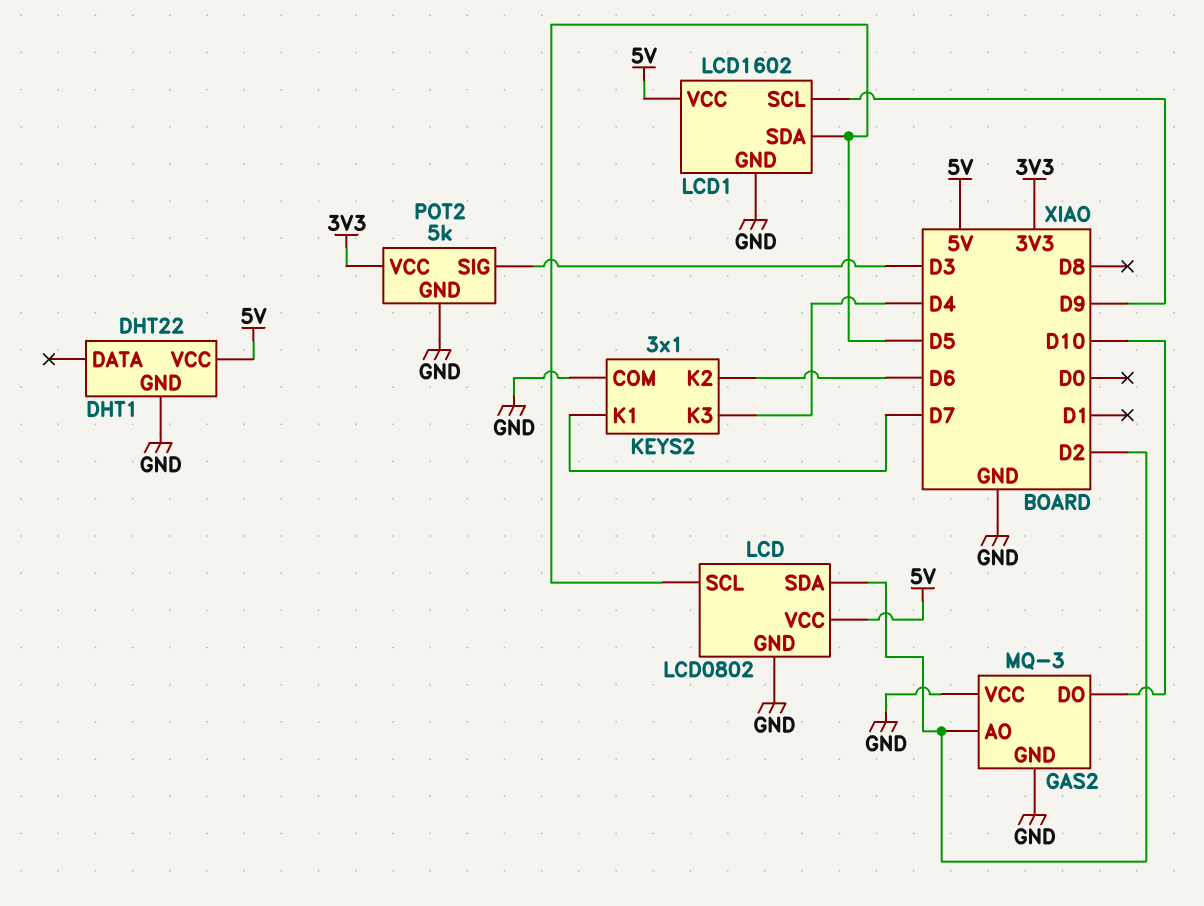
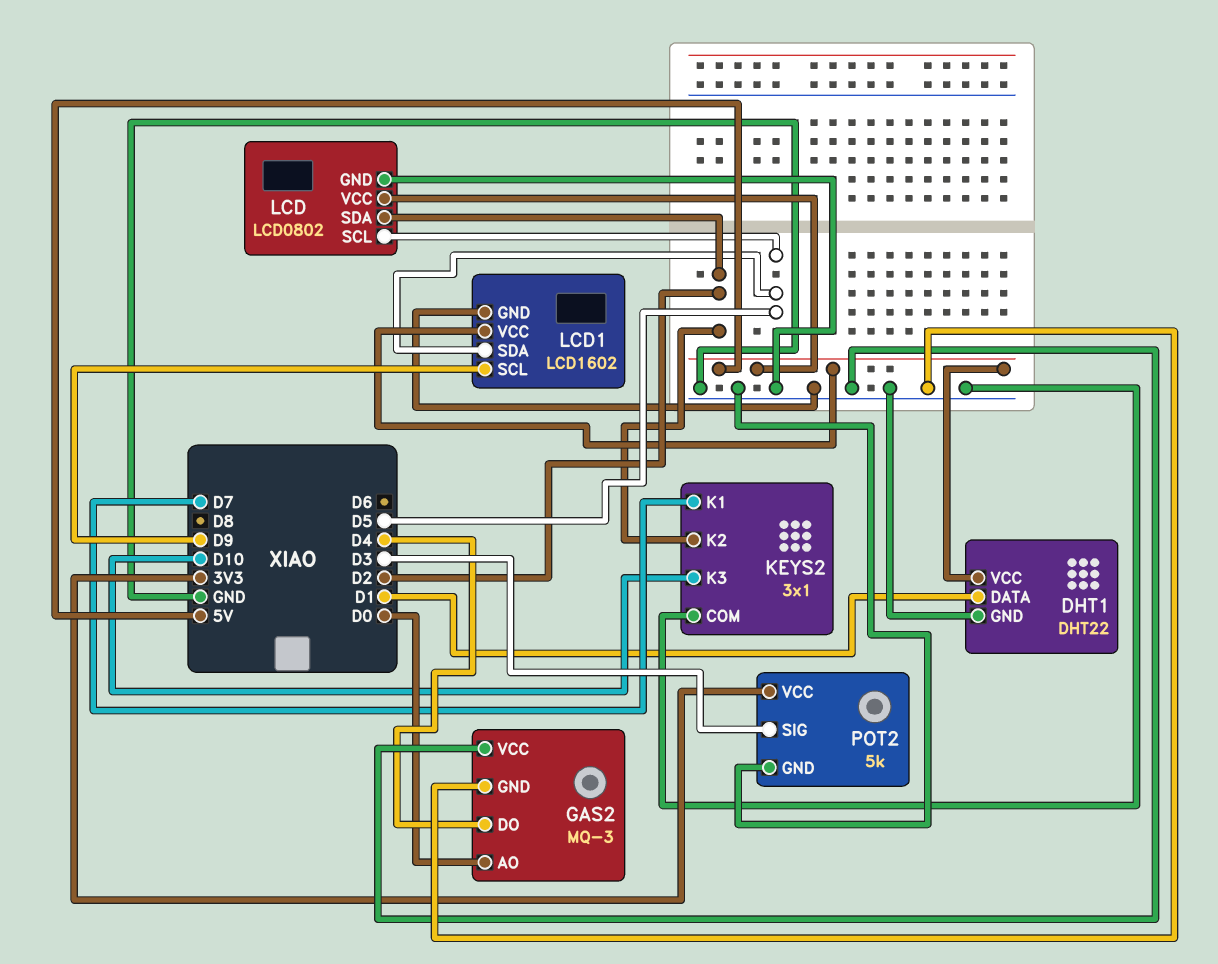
DHT1 pin DATA: none -> D1
GAS2 pin AO: D2 -> D0
GAS2 pin DO: D10 -> D4
KEYS2 pin K2: D6 -> D2
KEYS2 pin K3: D4 -> D10

